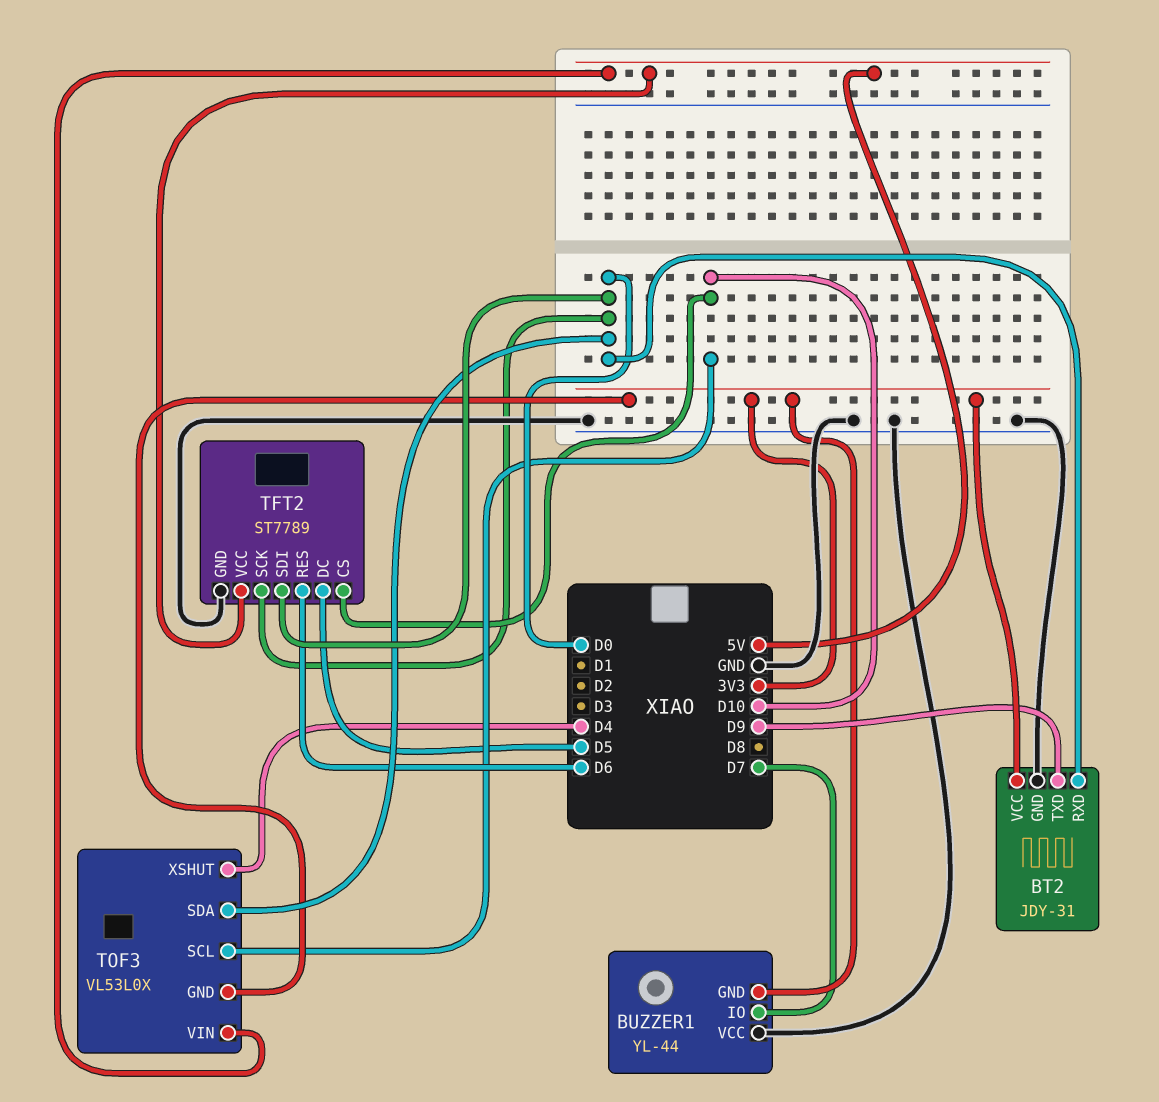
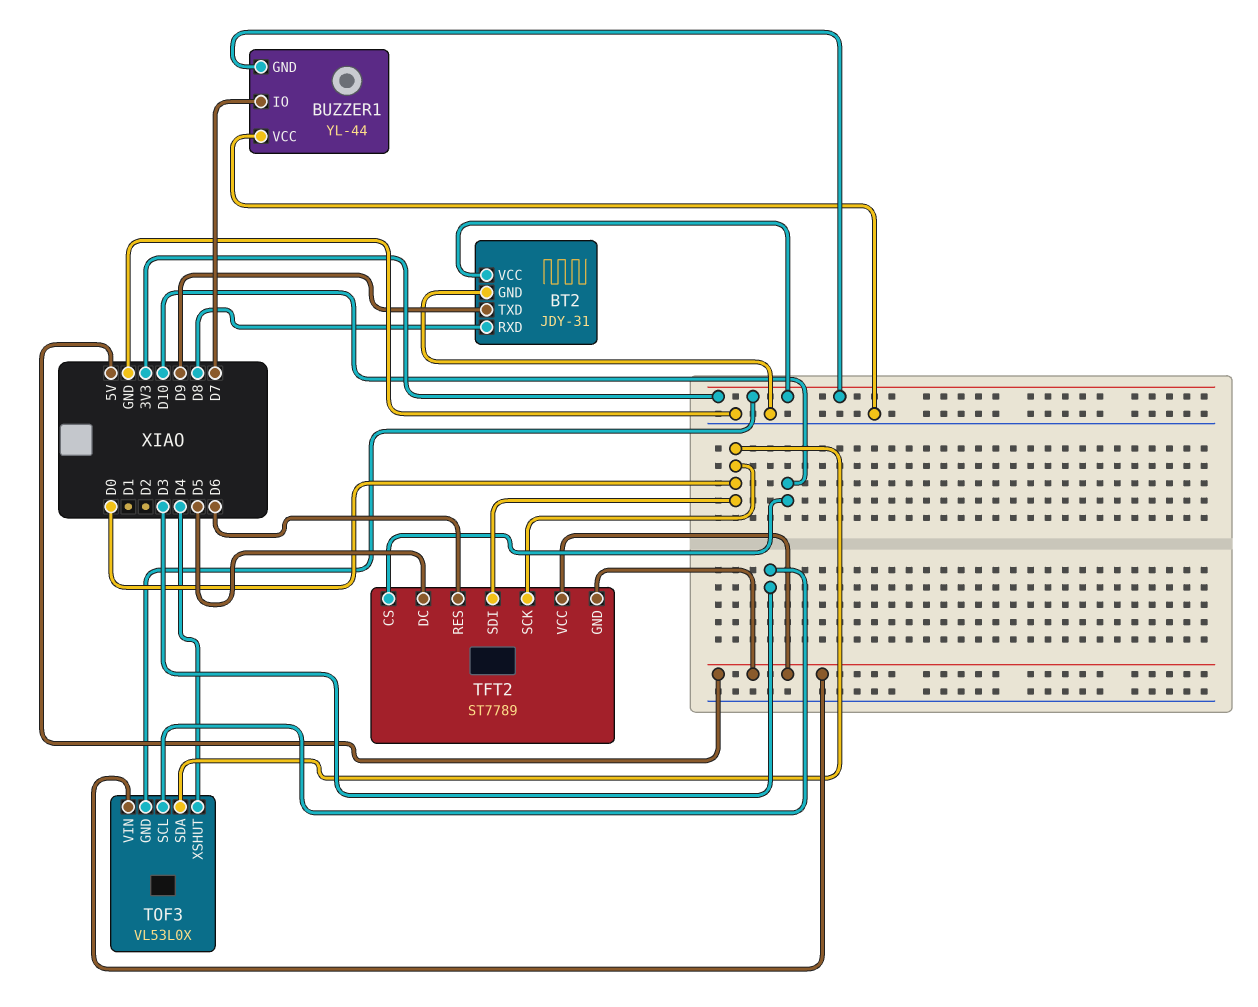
BT2 pin RXD: D0 -> D8
TFT2 pin GND: GND -> 5V
TOF3 pin SCL: D10 -> D3

